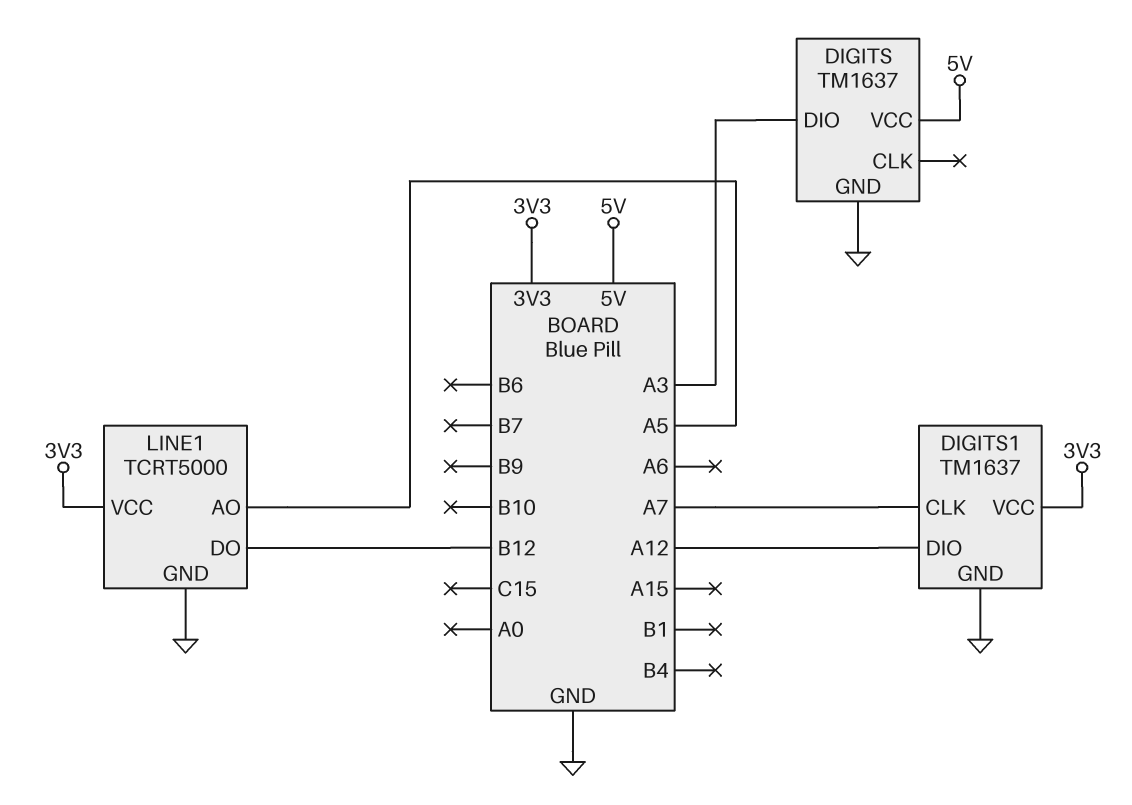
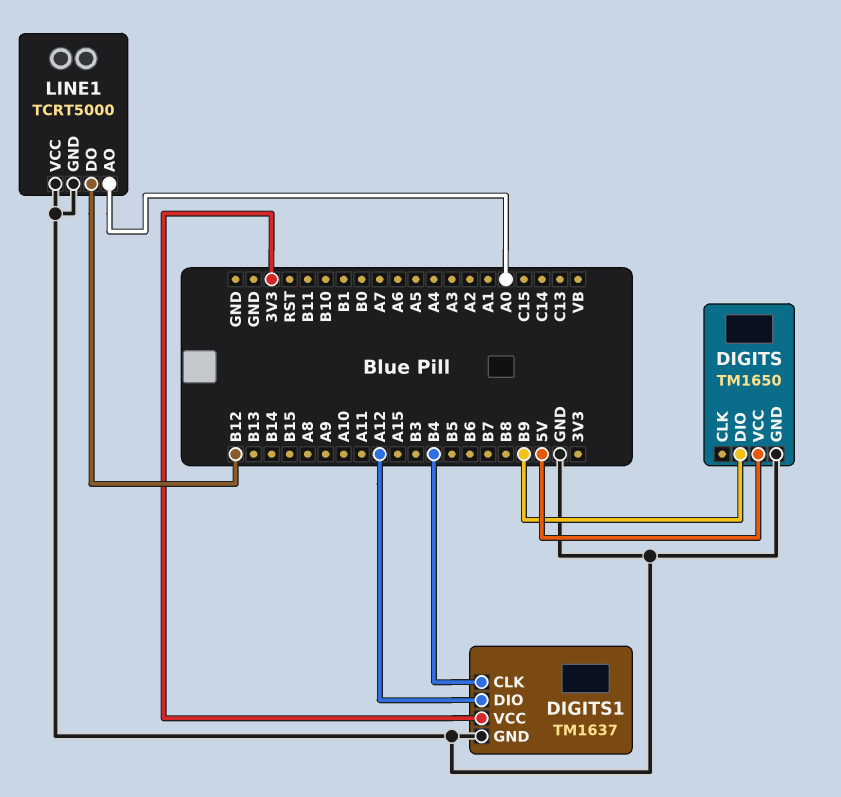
DIGITS: TM1637 -> TM1650
DIGITS pin DIO: A3 -> B9
DIGITS1 pin CLK: A7 -> B4
LINE1 pin AO: A5 -> A0
LINE1 pin VCC: 3V3 -> GND

